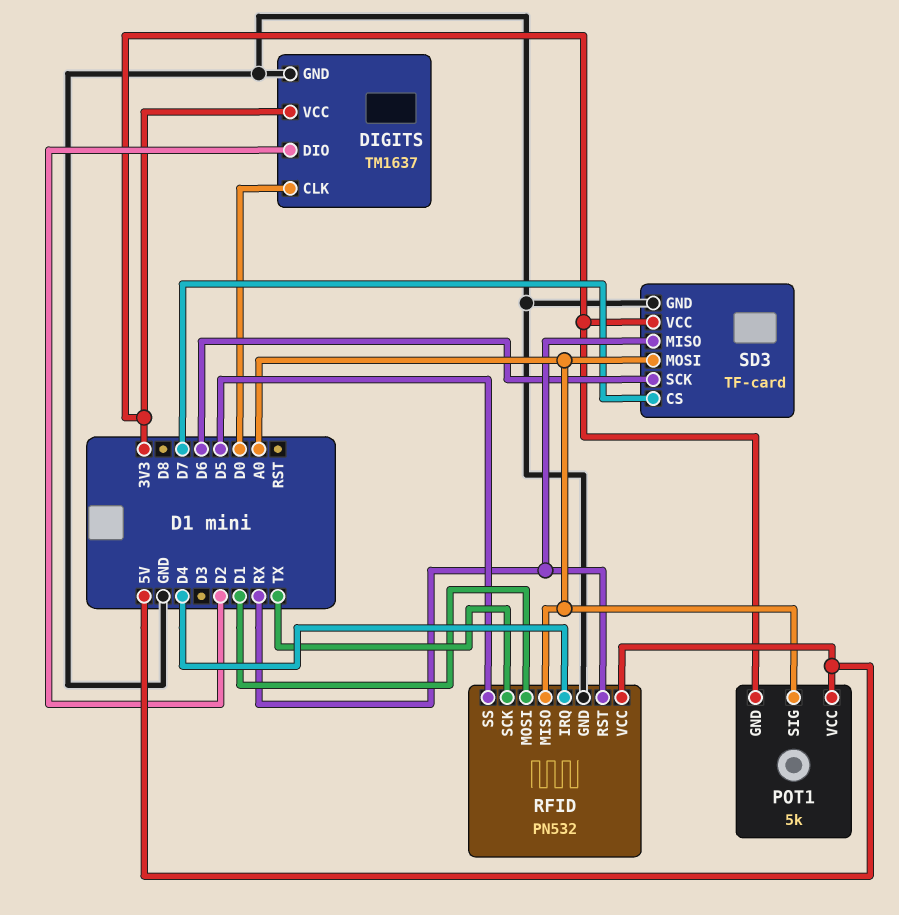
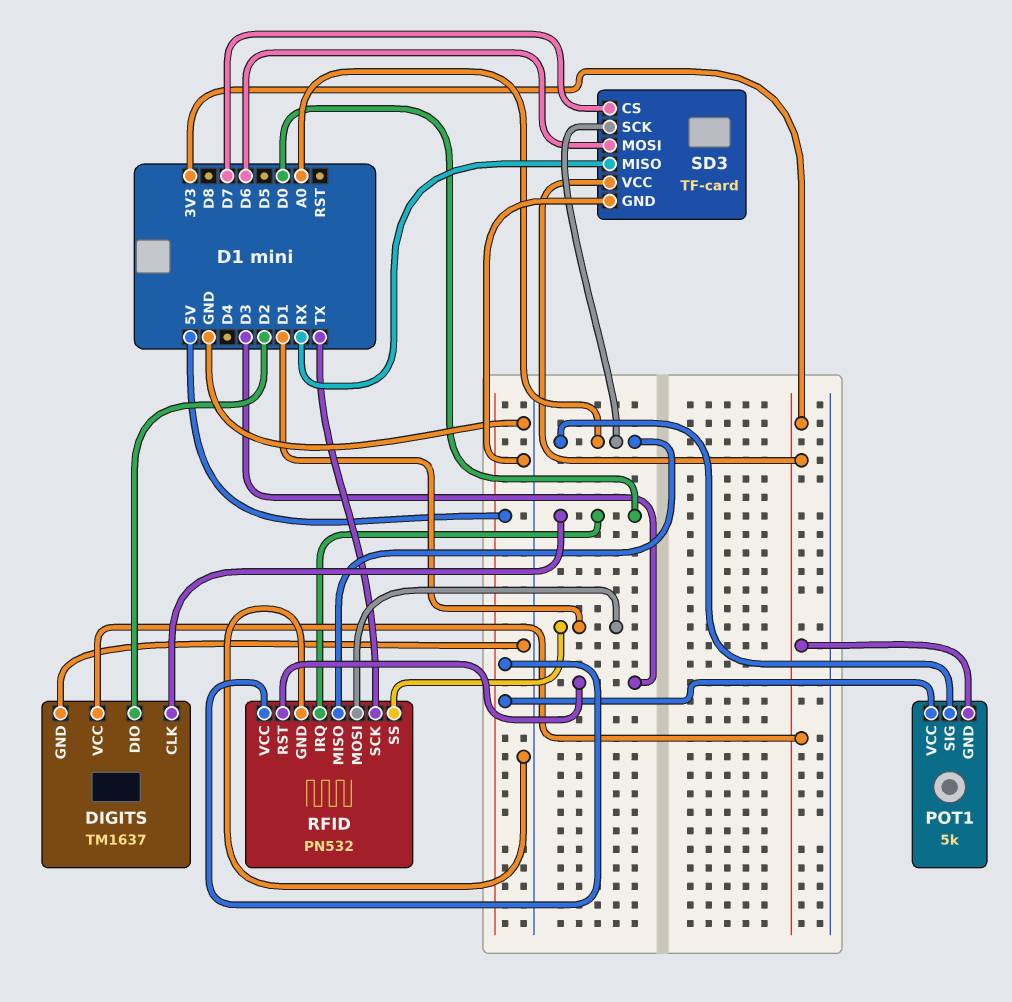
RFID pin IRQ: D4 -> D0
RFID pin RST: RX -> D3
RFID pin SS: D5 -> D1
SD3 pin MOSI: A0 -> D6
SD3 pin SCK: D6 -> A0

